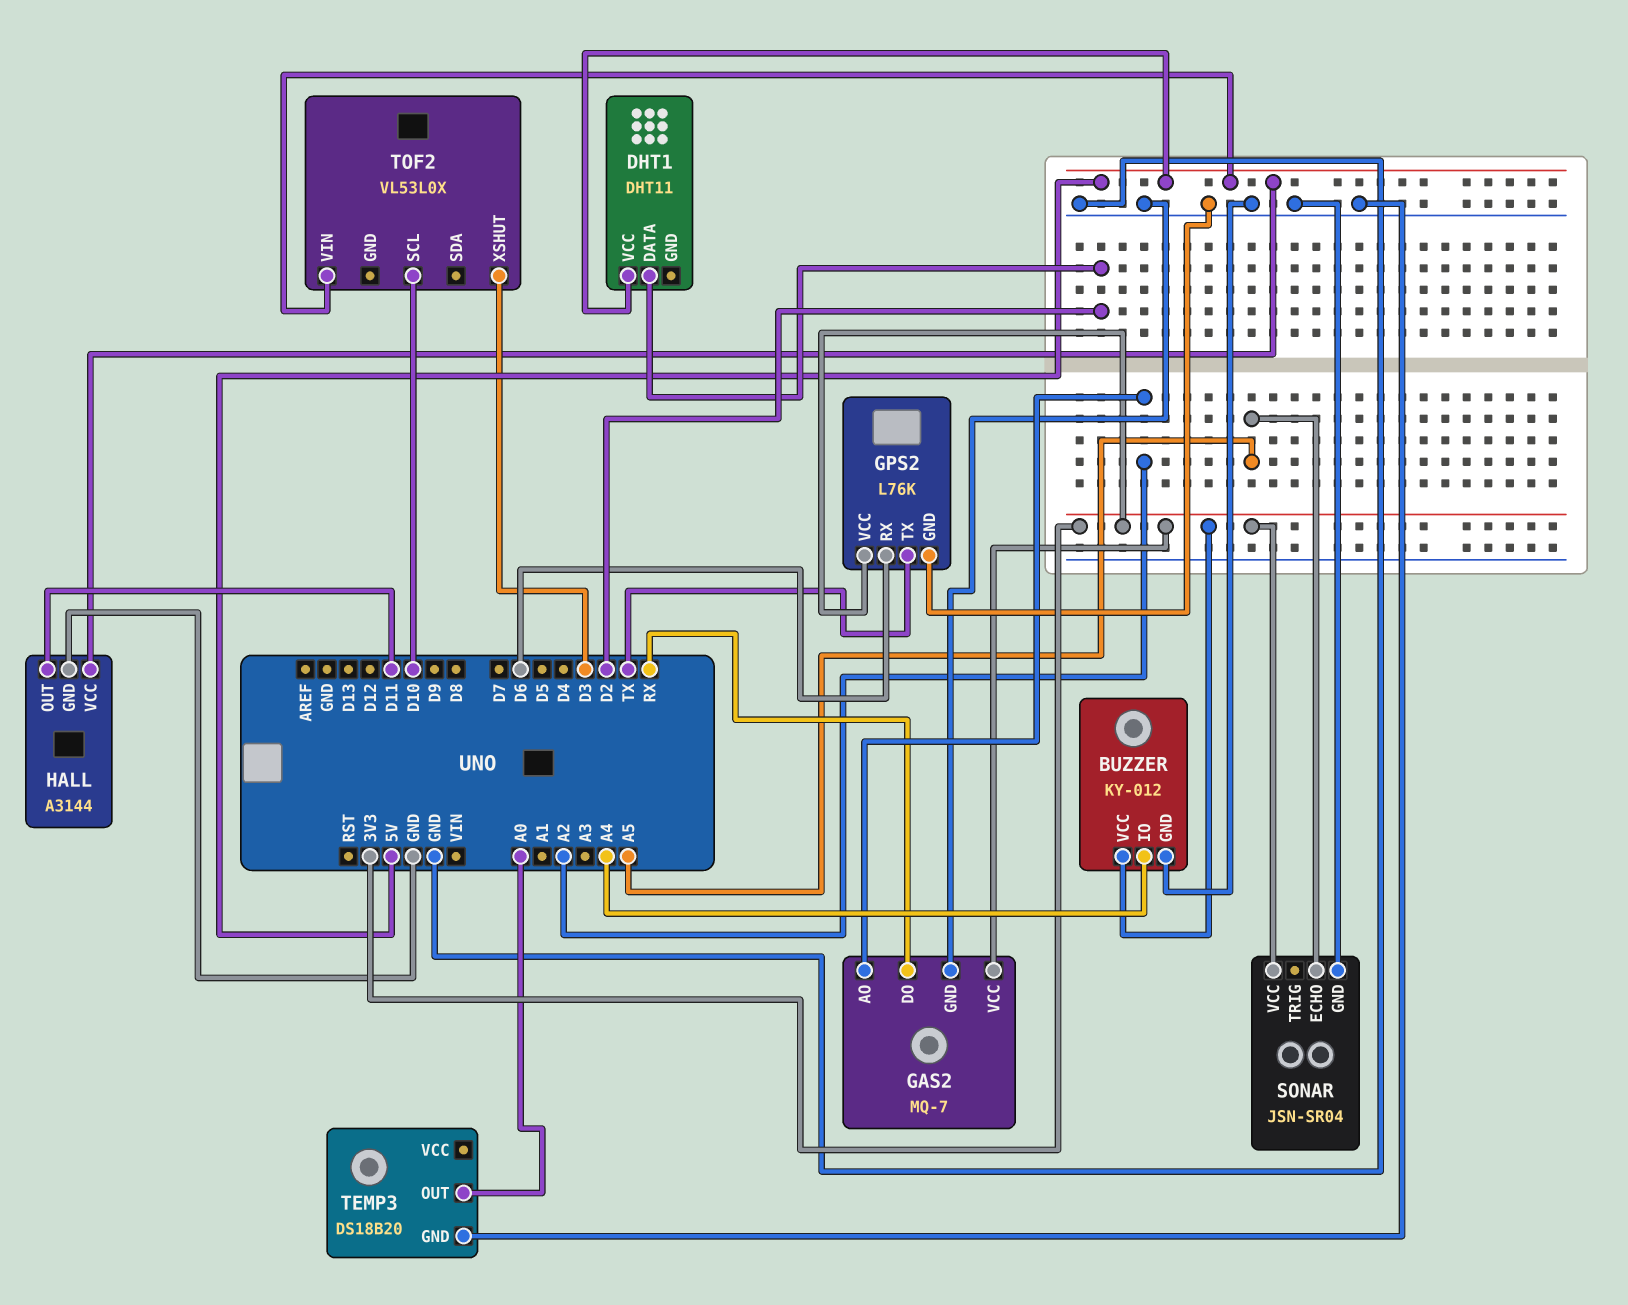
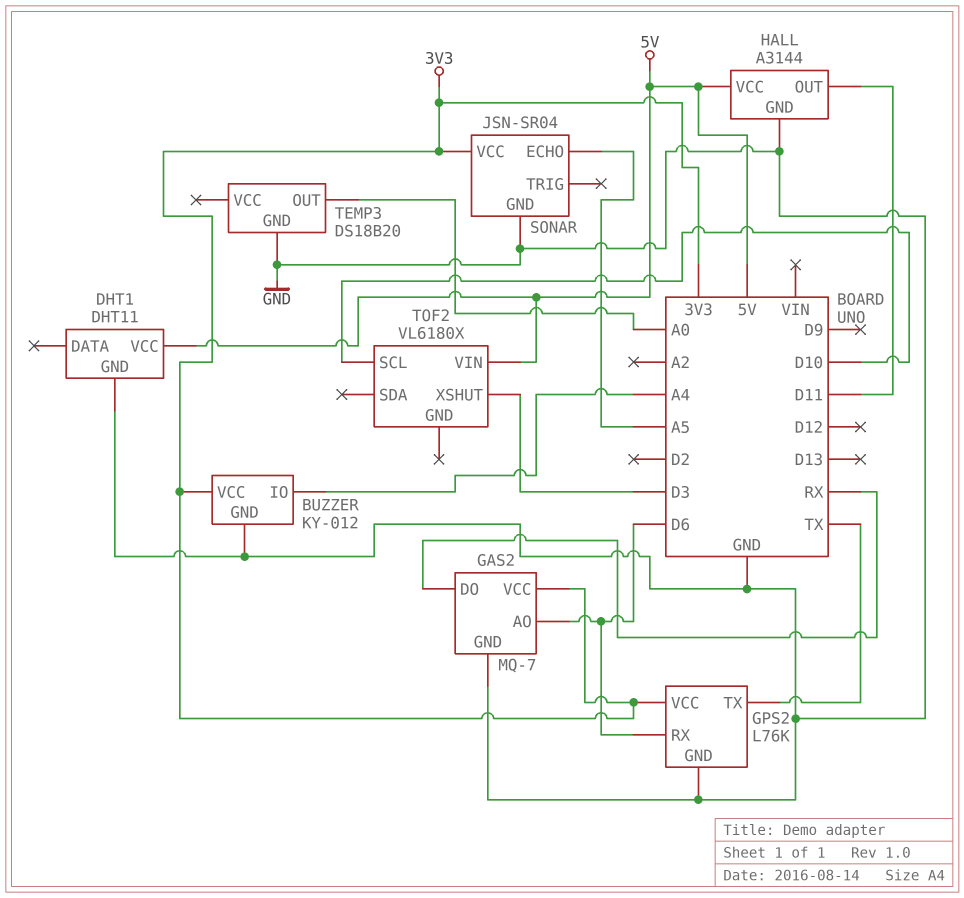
DHT1 pin DATA: D2 -> none
DHT1 pin GND: none -> GND
GAS2 pin AO: A2 -> D6
TOF2: VL53L0X -> VL6180X

